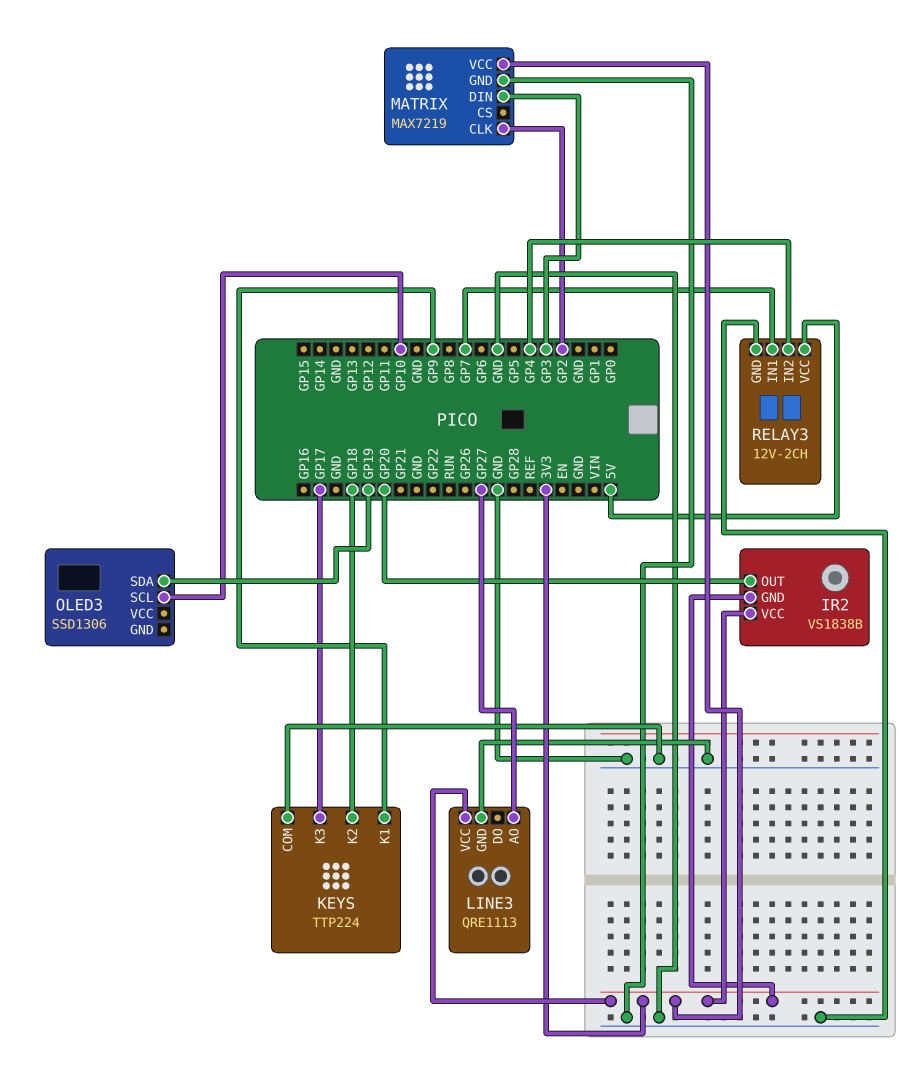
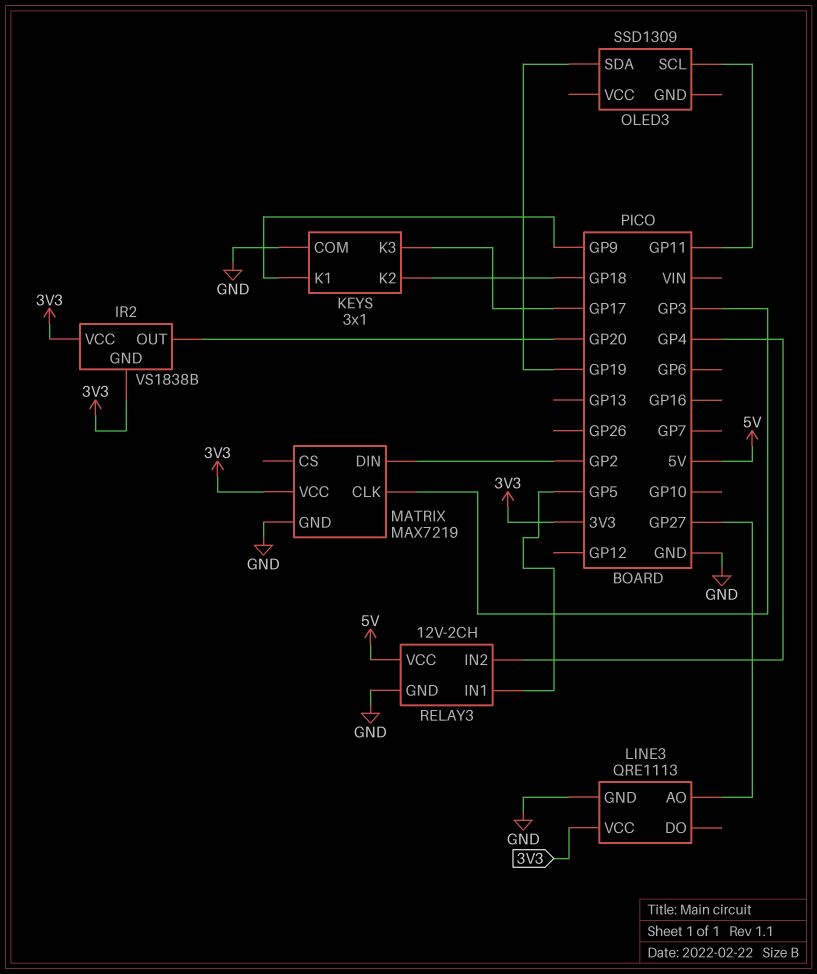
KEYS: TTP224 -> 3x1
MATRIX pin CLK: GP2 -> GP3
MATRIX pin DIN: GP3 -> GP2
OLED3: SSD1306 -> SSD1309
OLED3 pin SCL: GP10 -> GP11
RELAY3 pin IN1: GP7 -> GP5

